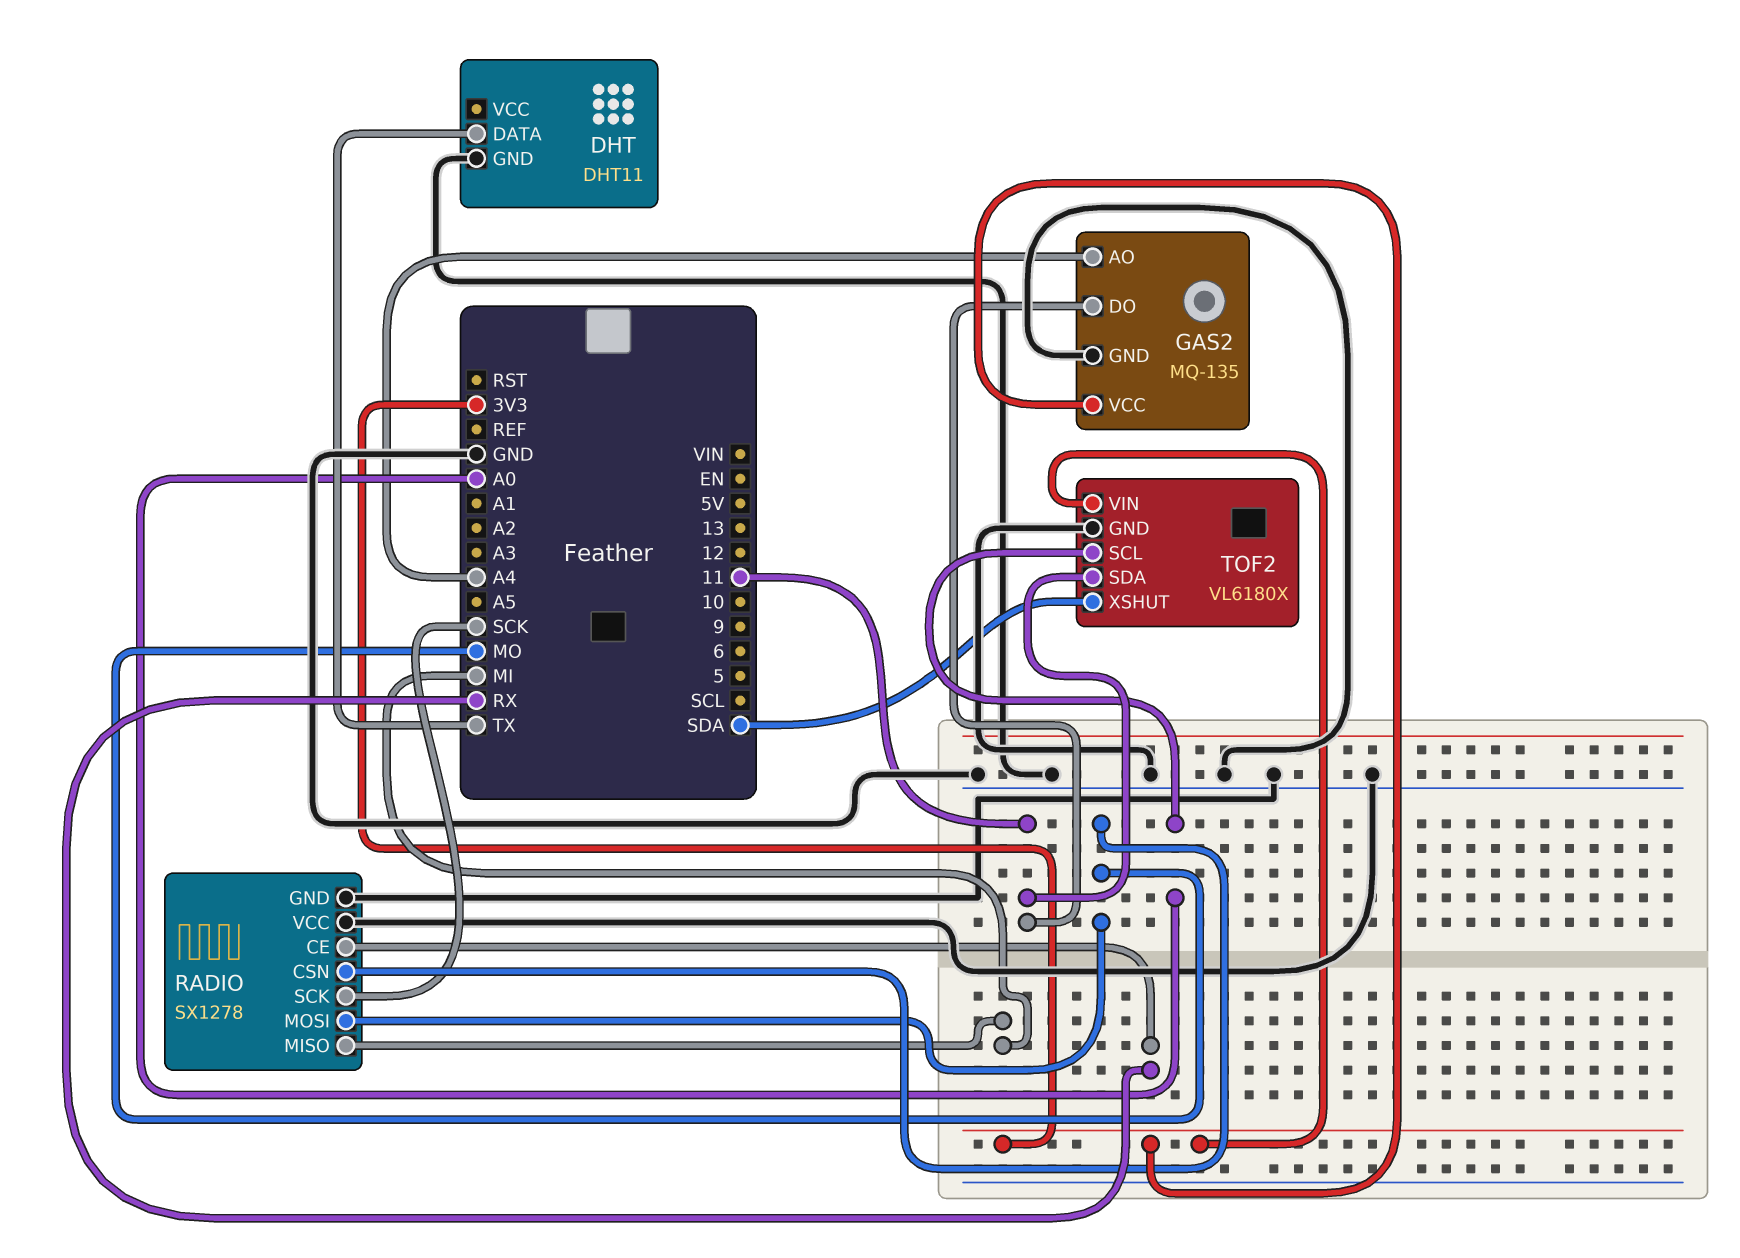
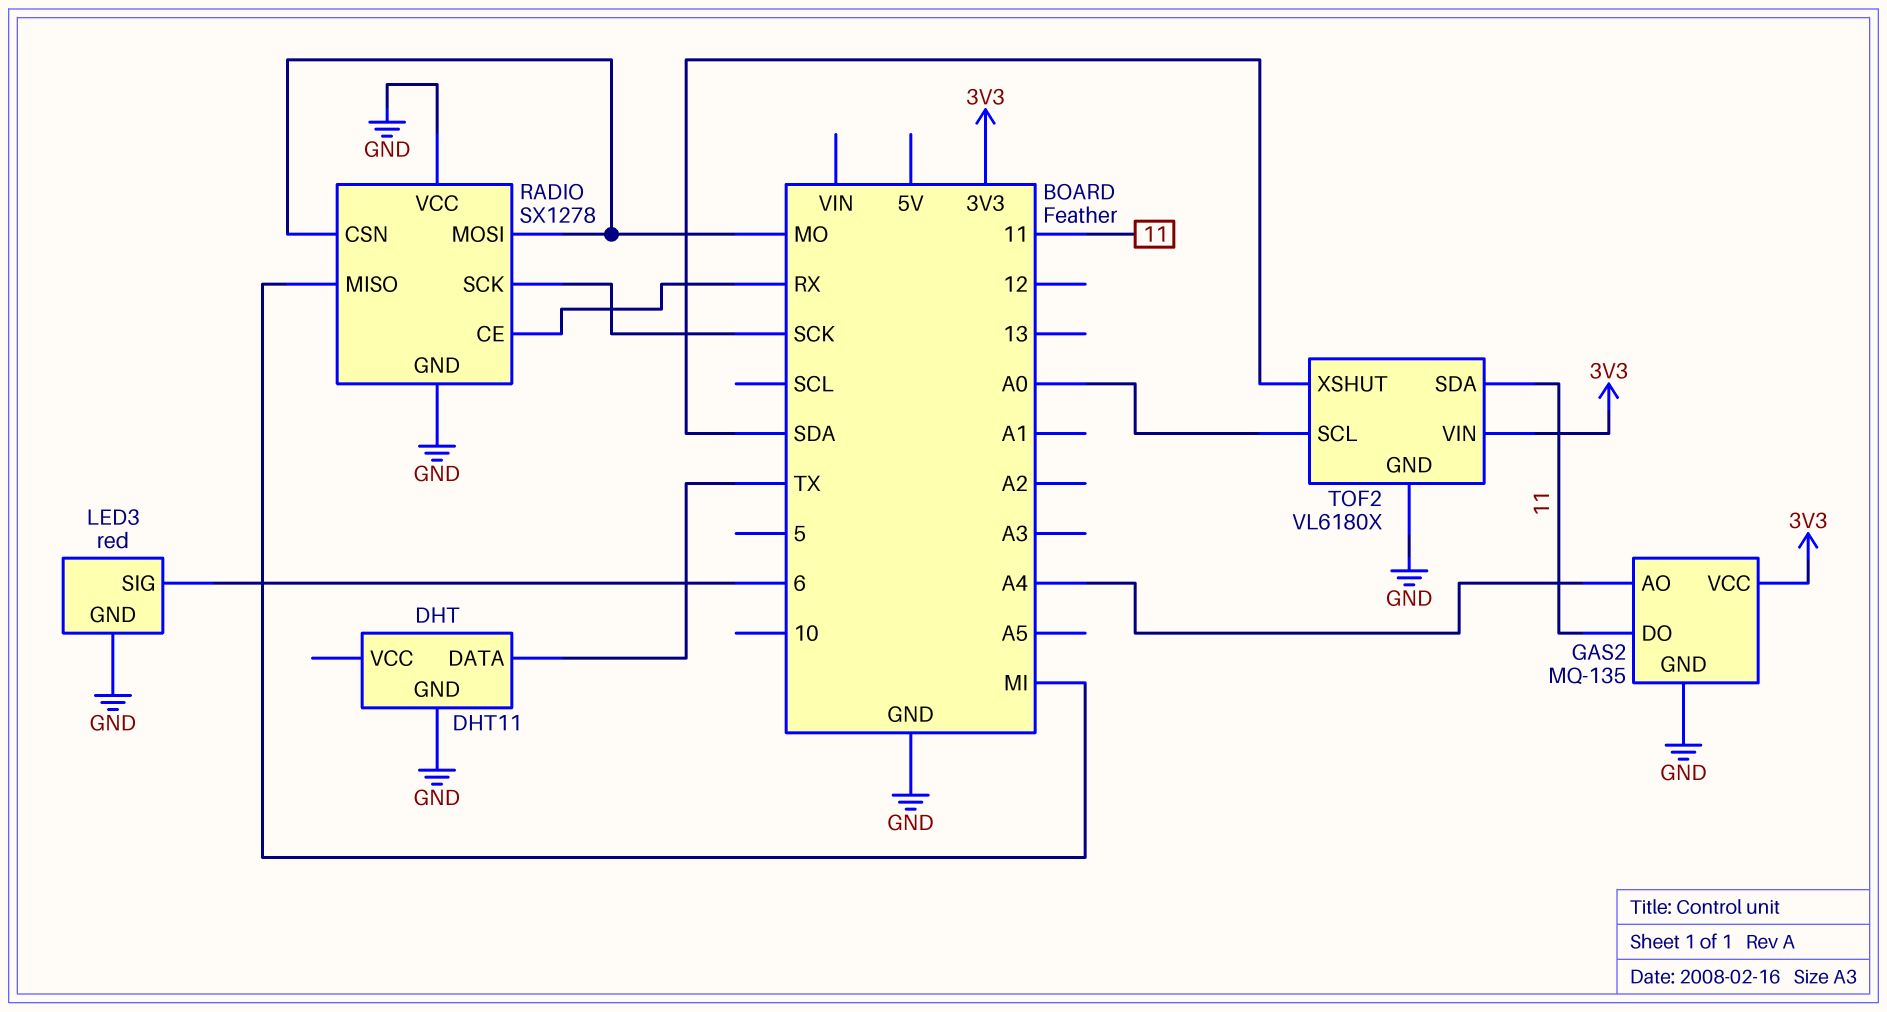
LED3: none -> red
LED3 pin GND: none -> GND
LED3 pin SIG: none -> 6

